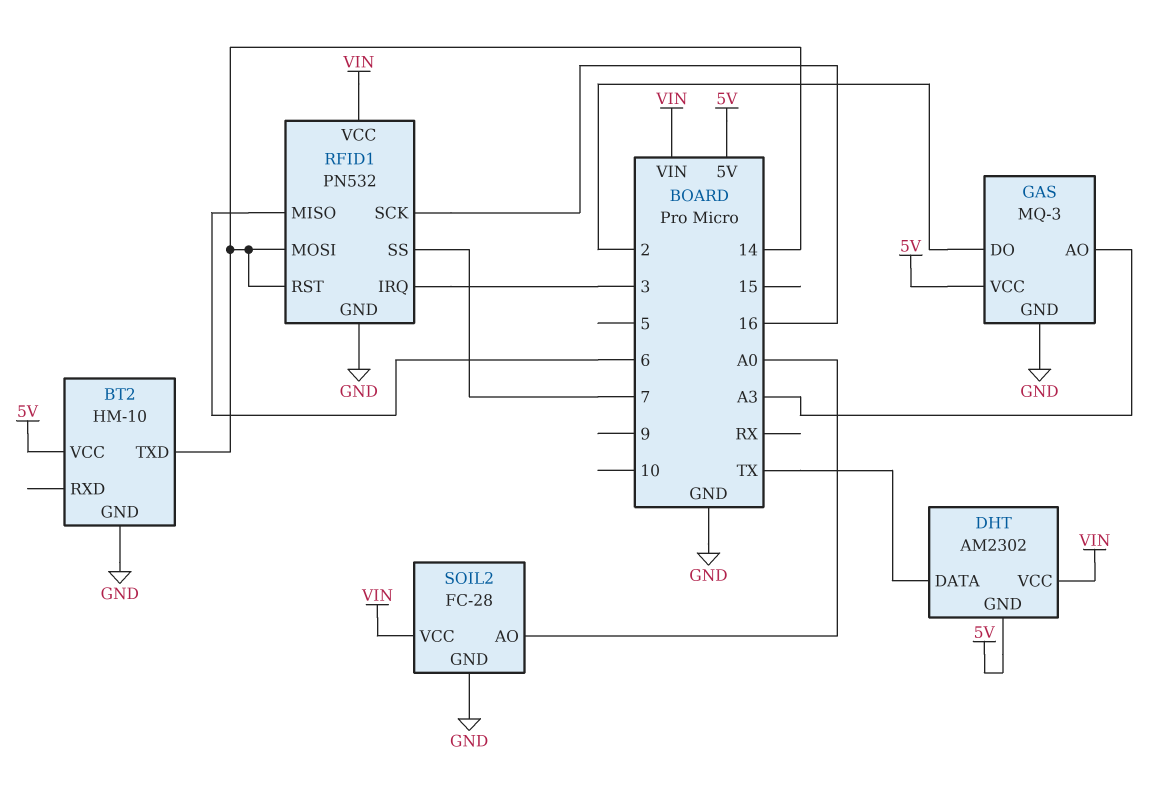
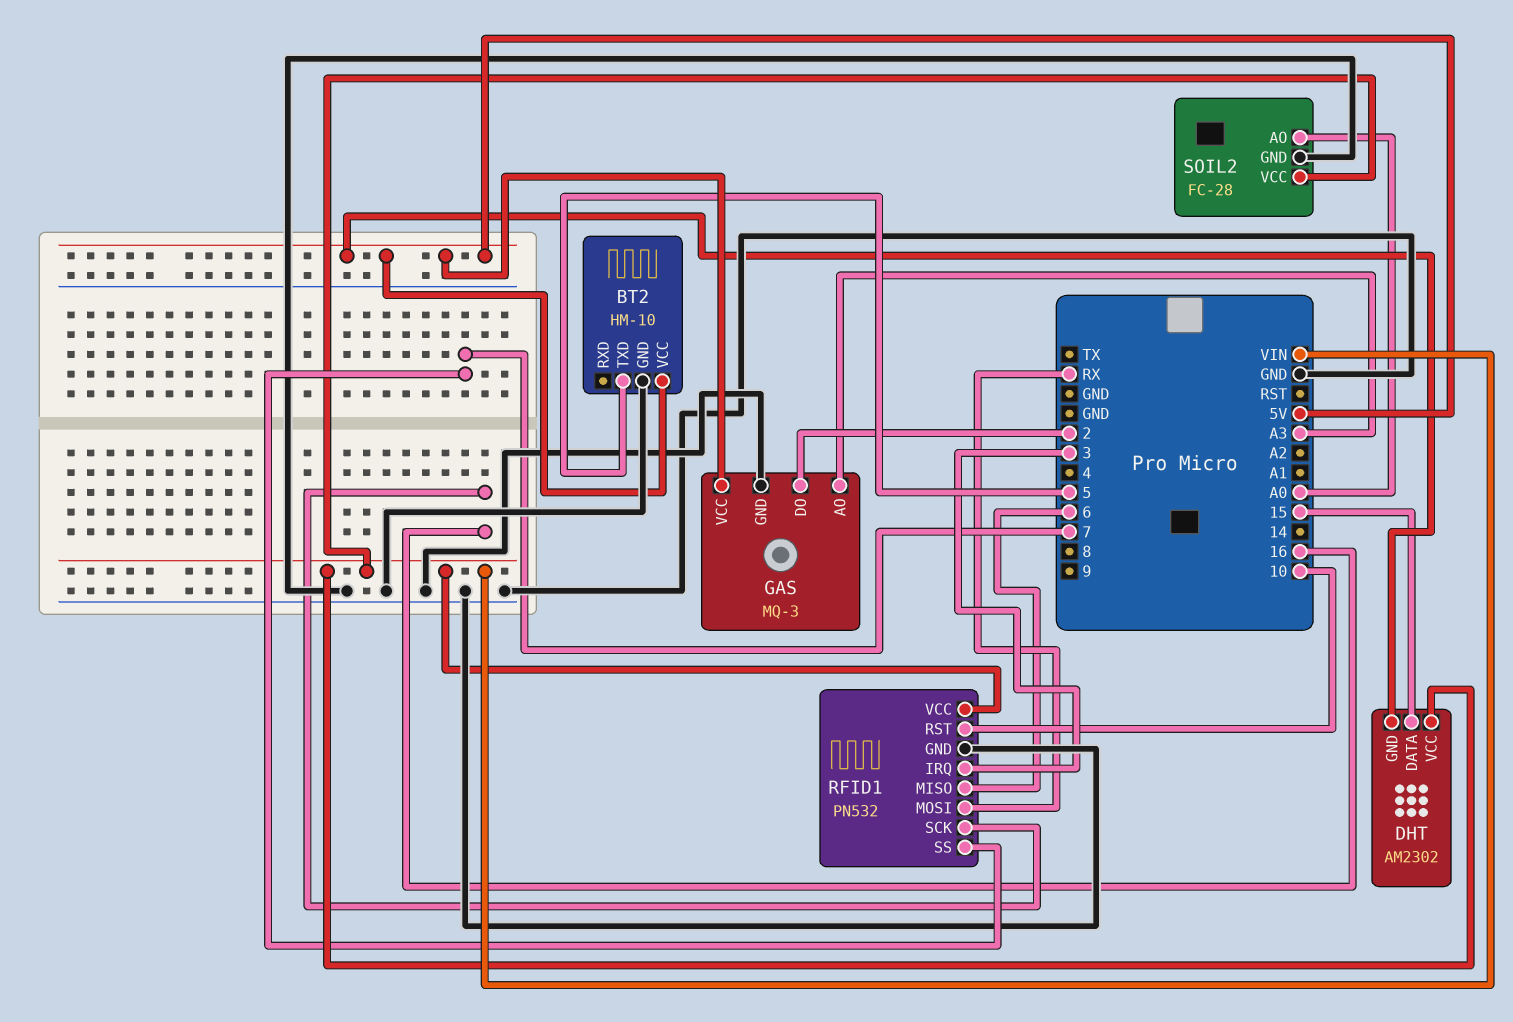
BT2 pin TXD: 14 -> 5
DHT pin DATA: TX -> 15
RFID1 pin MOSI: 14 -> RX
RFID1 pin RST: 14 -> 10

